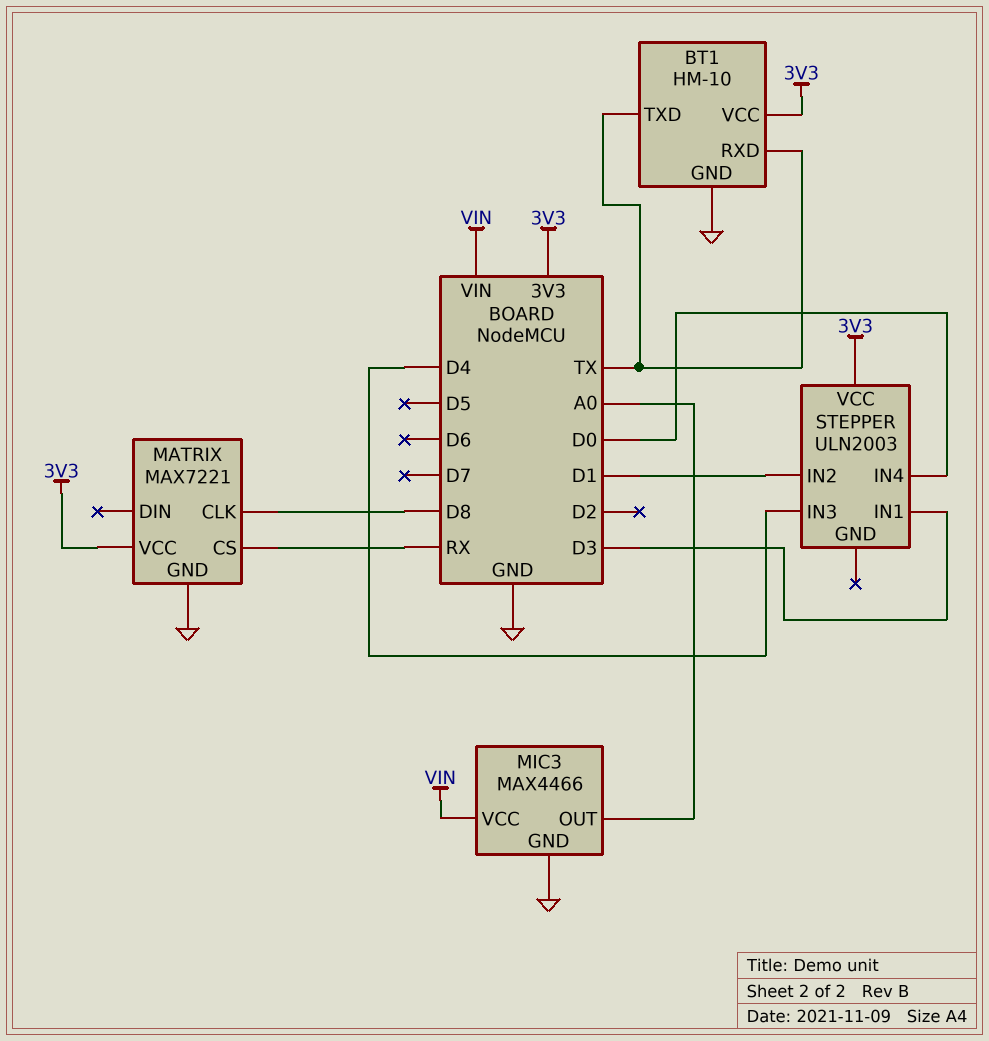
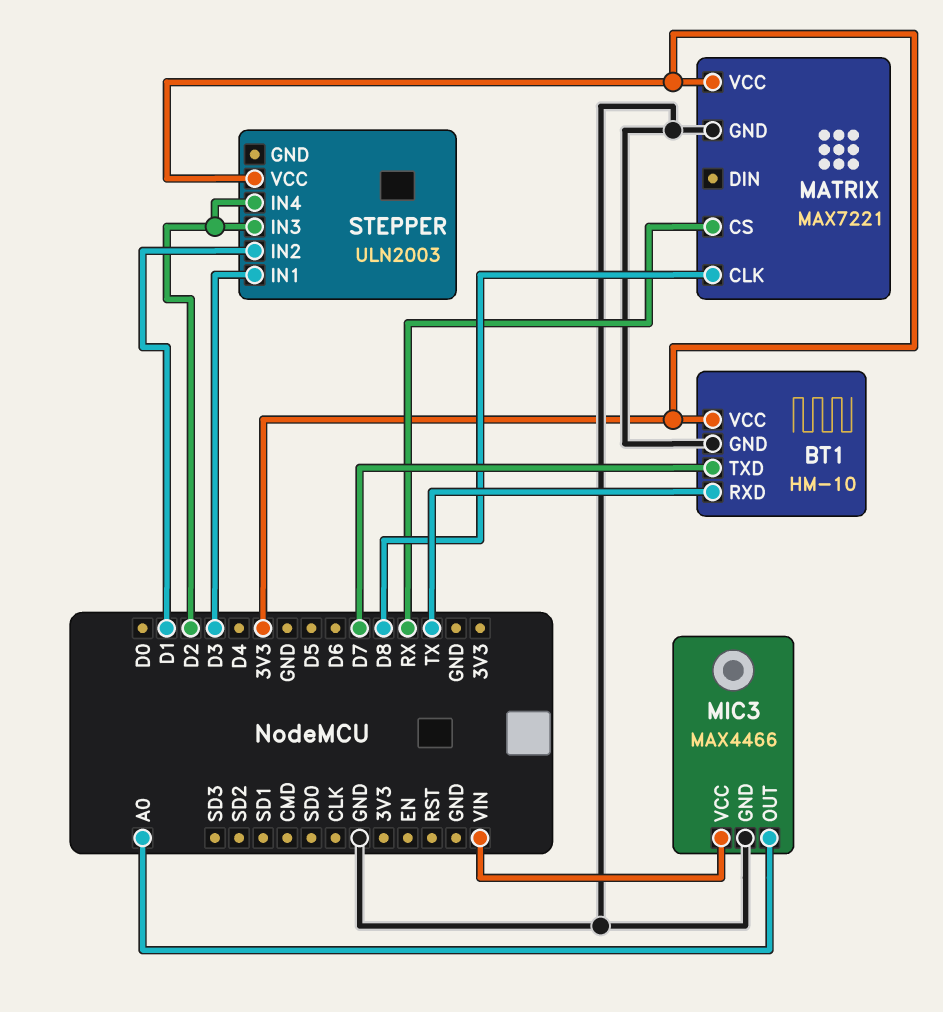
BT1 pin TXD: TX -> D7
STEPPER pin IN3: D4 -> D2
STEPPER pin IN4: D0 -> D2

